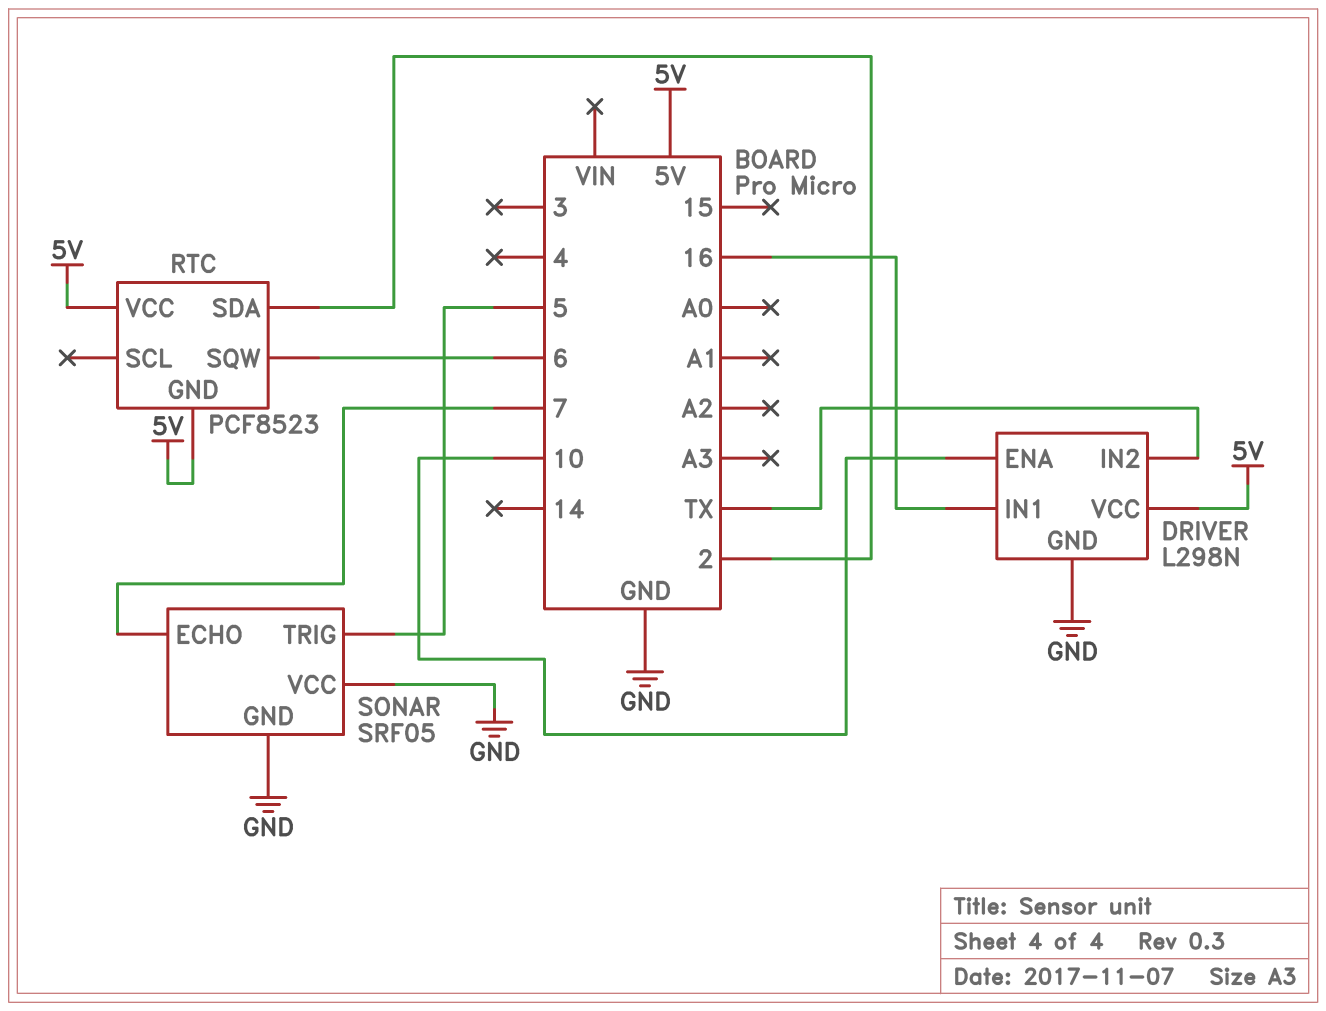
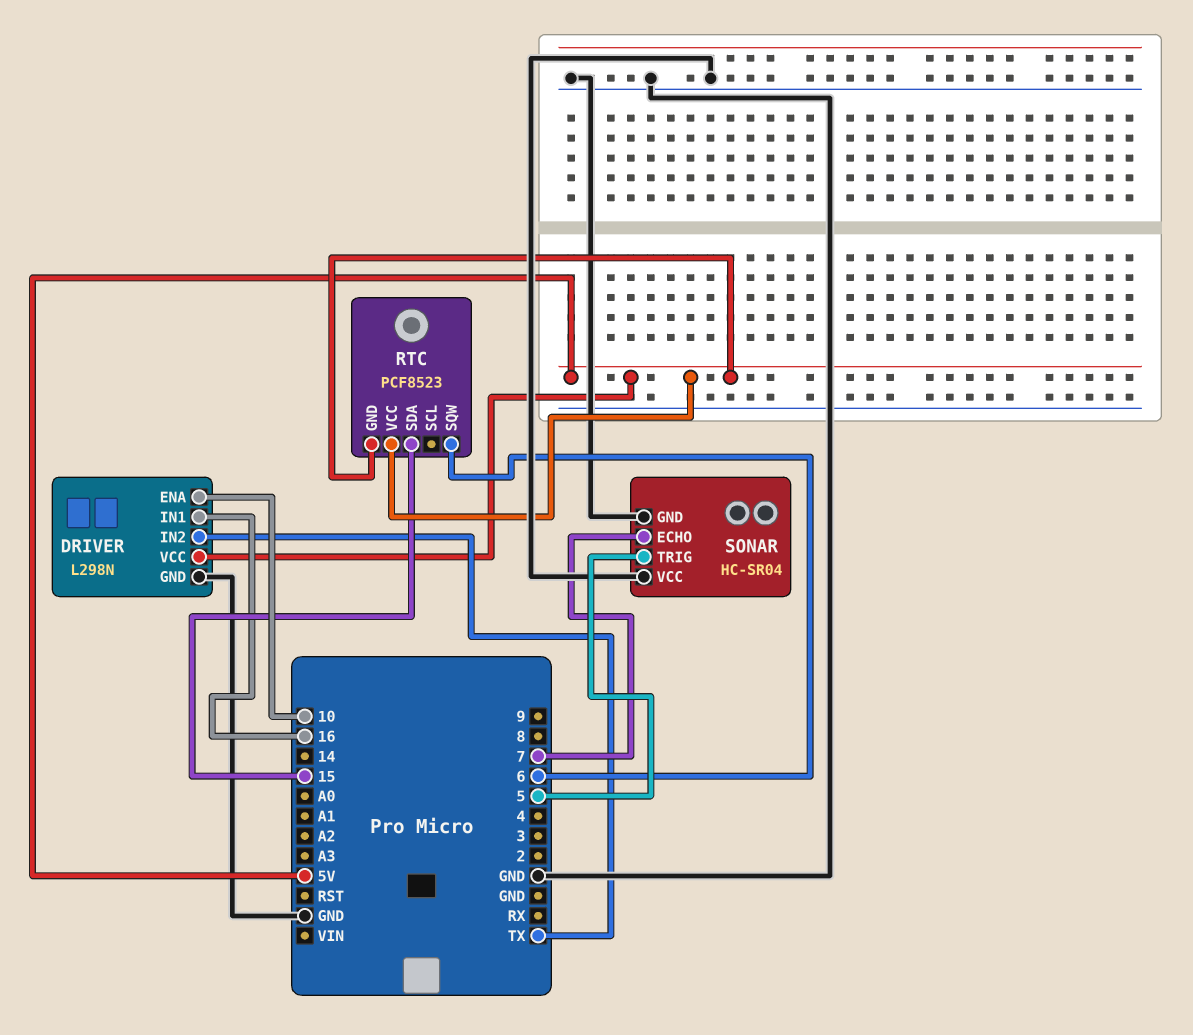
RTC pin SDA: 2 -> 15
SONAR: SRF05 -> HC-SR04

